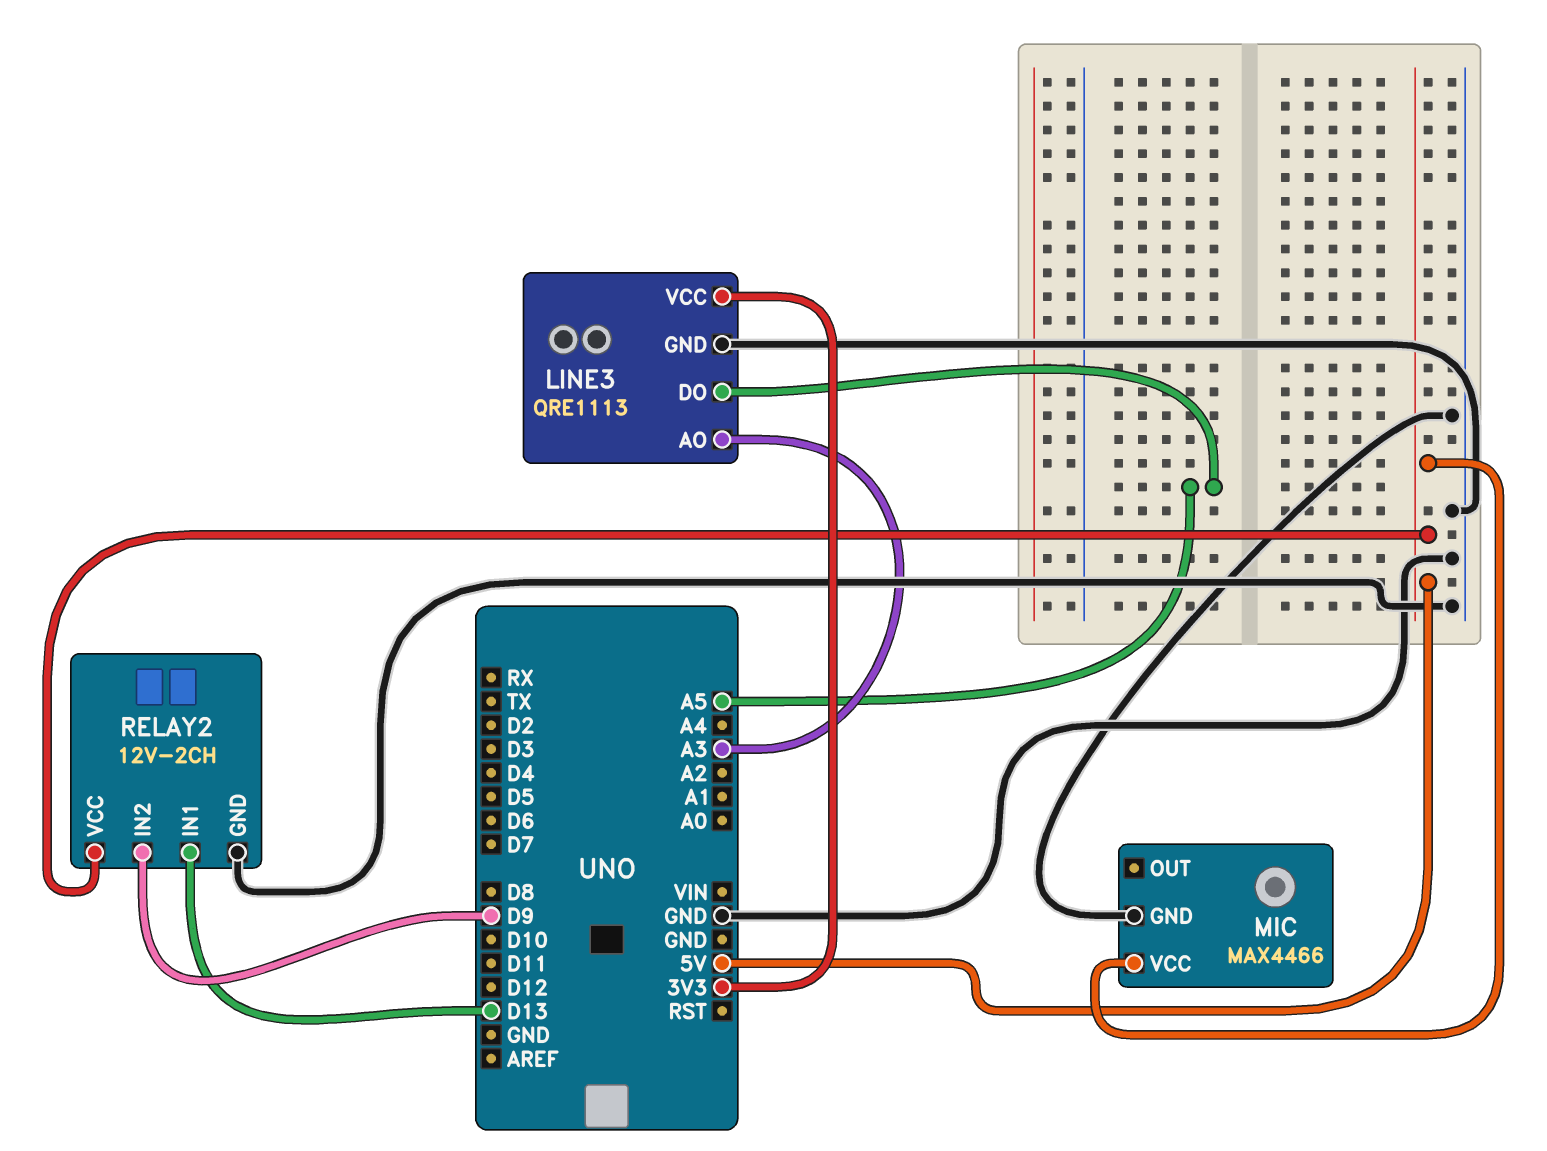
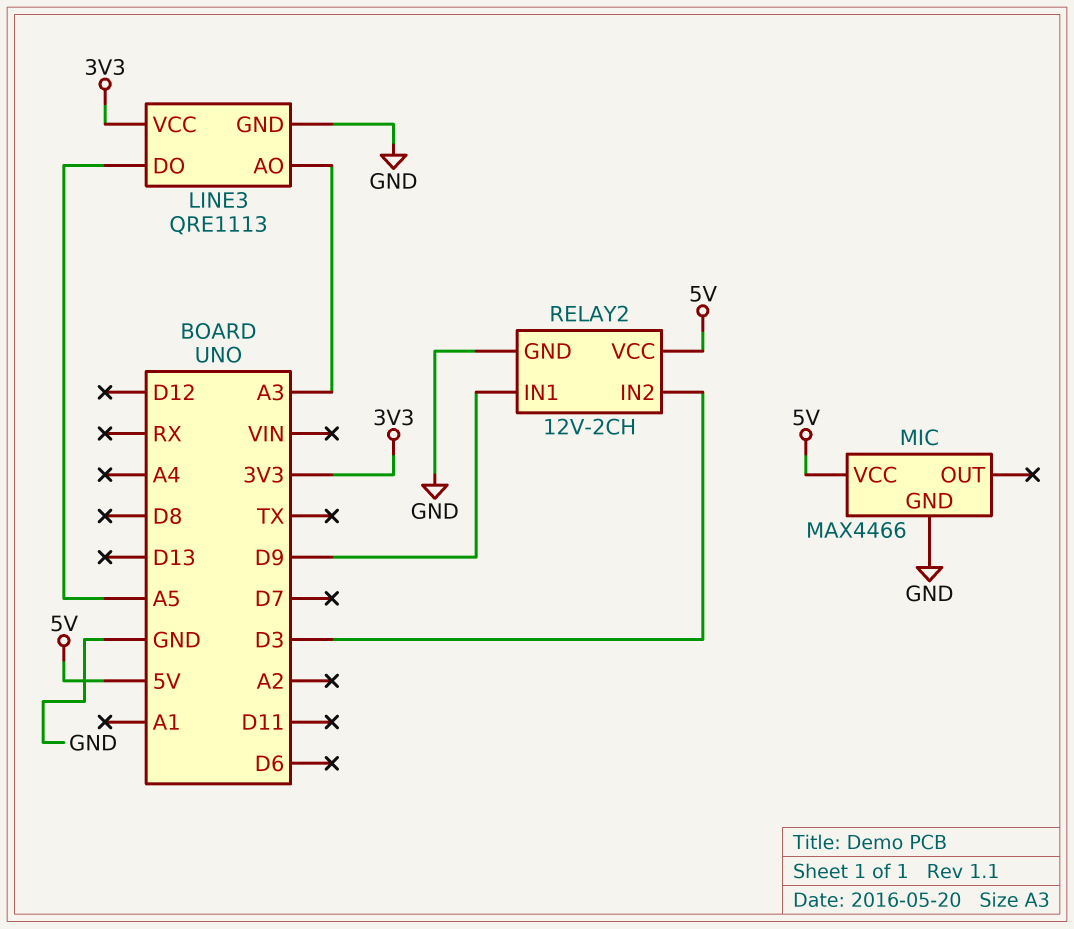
RELAY2 pin IN1: D13 -> D9
RELAY2 pin IN2: D9 -> D3

